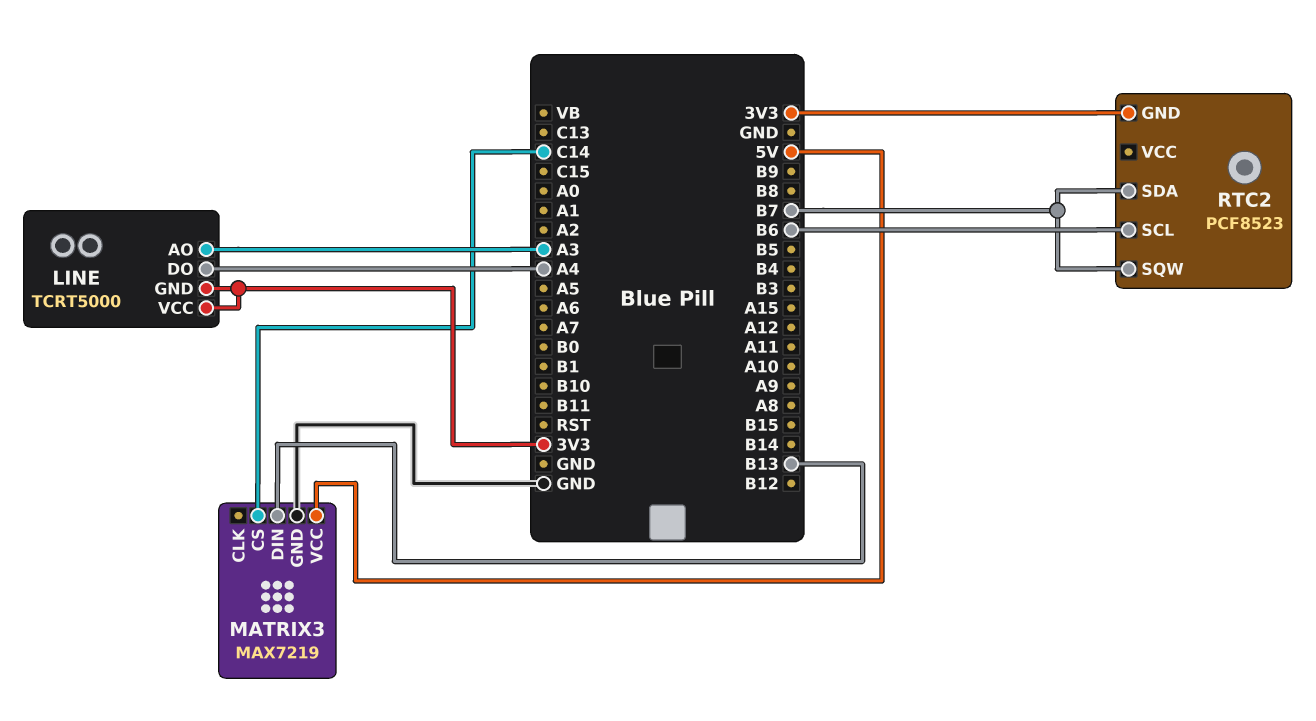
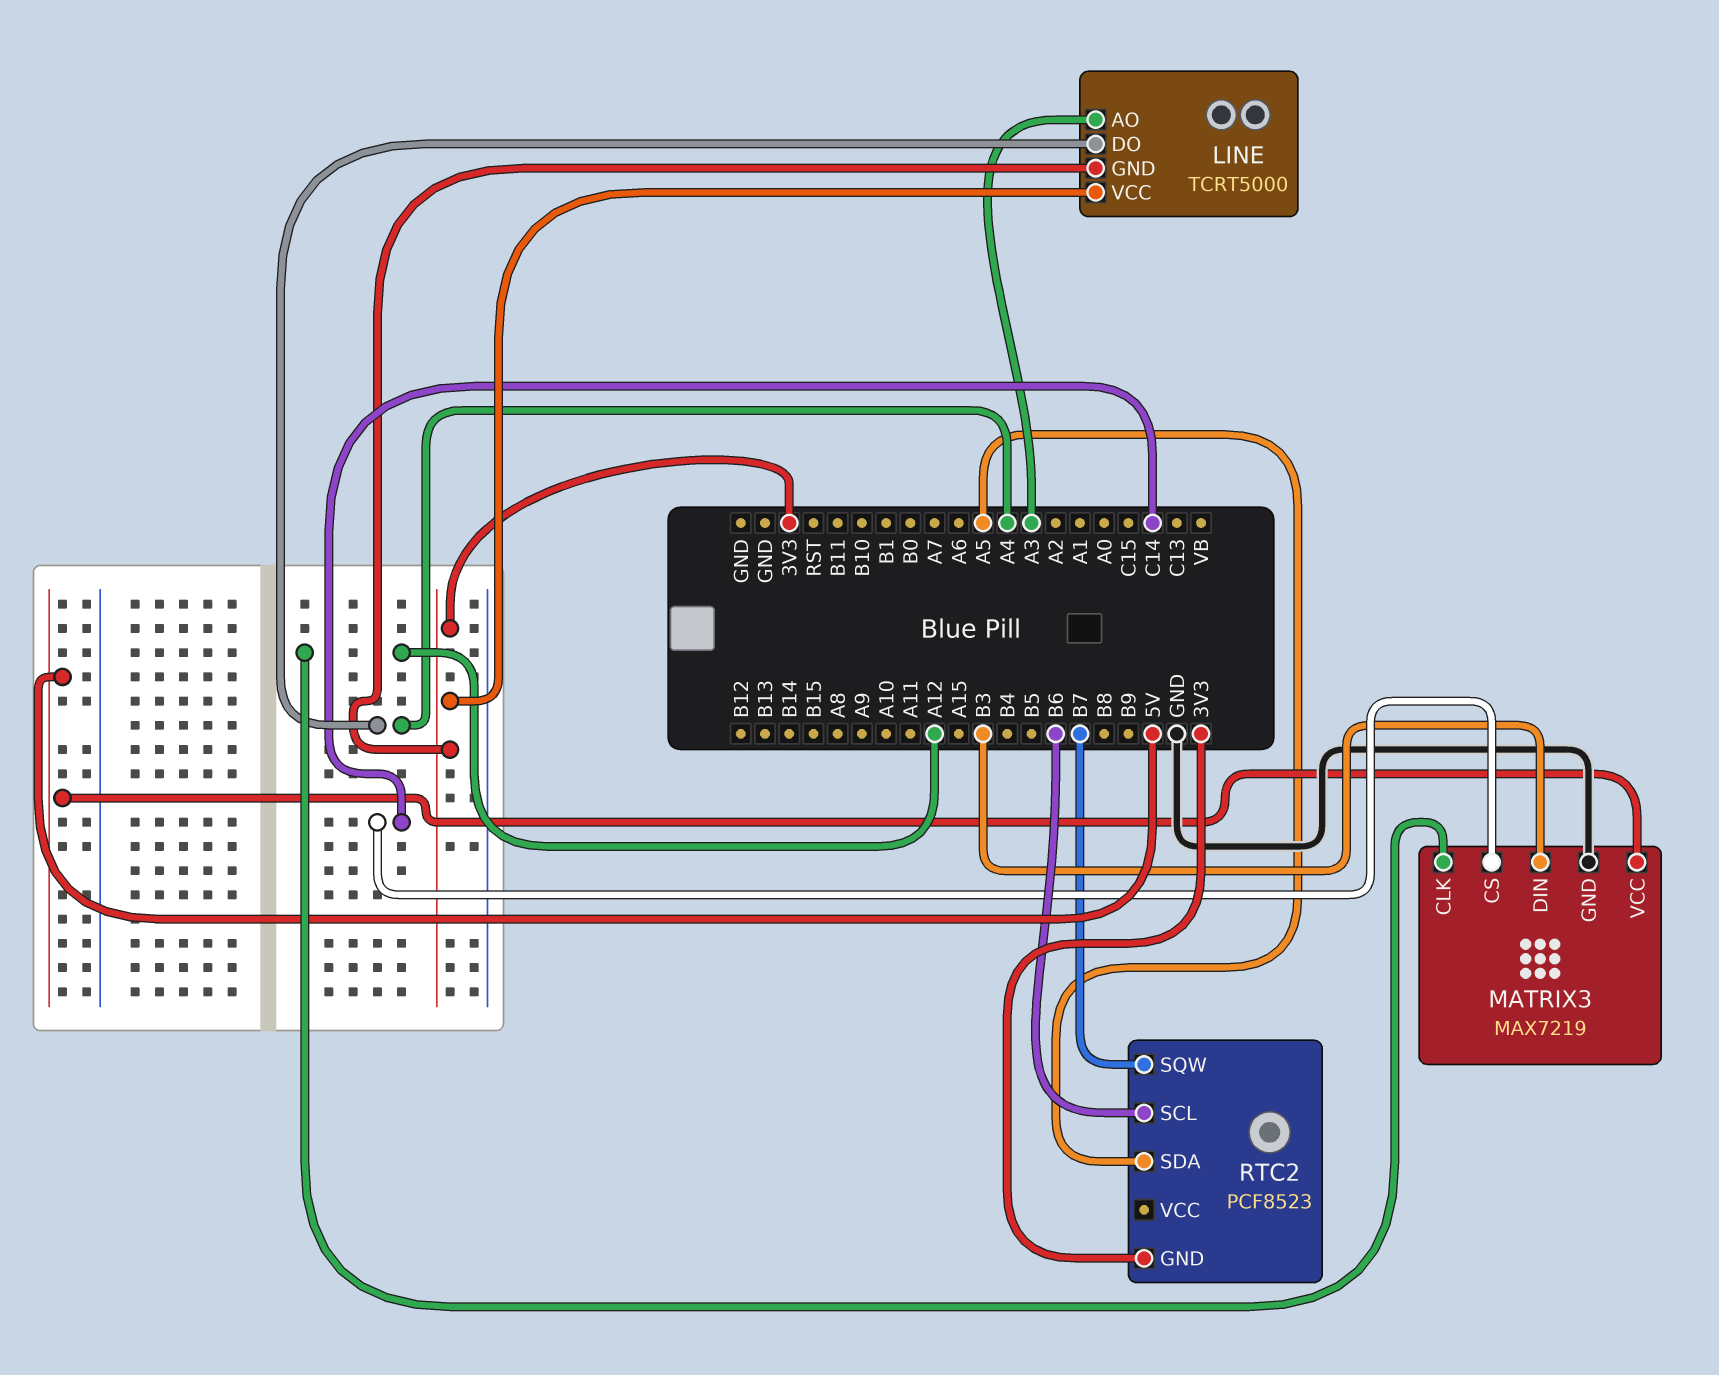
MATRIX3 pin CLK: none -> A12
MATRIX3 pin DIN: B13 -> B3
RTC2 pin SDA: B7 -> A5

